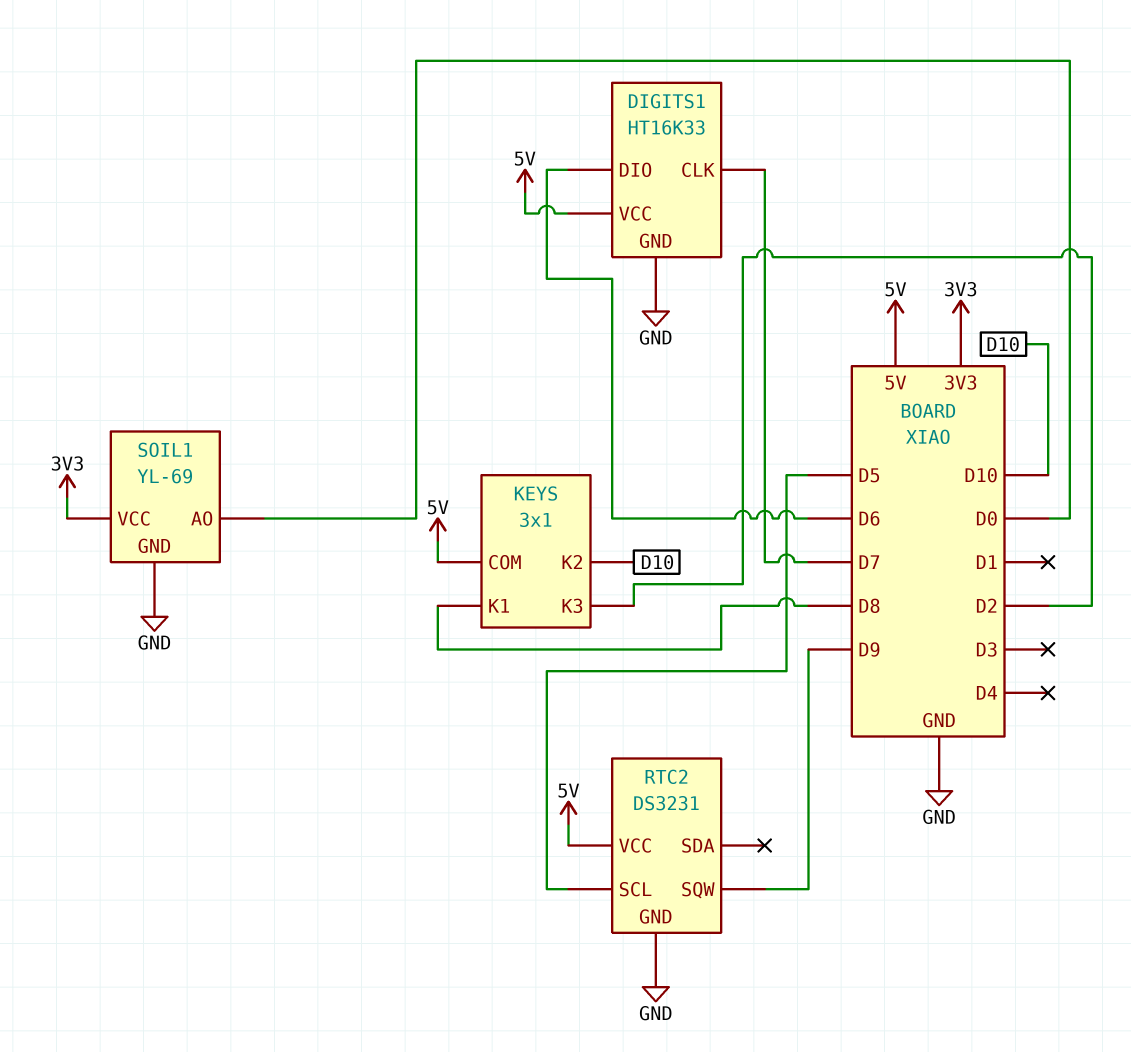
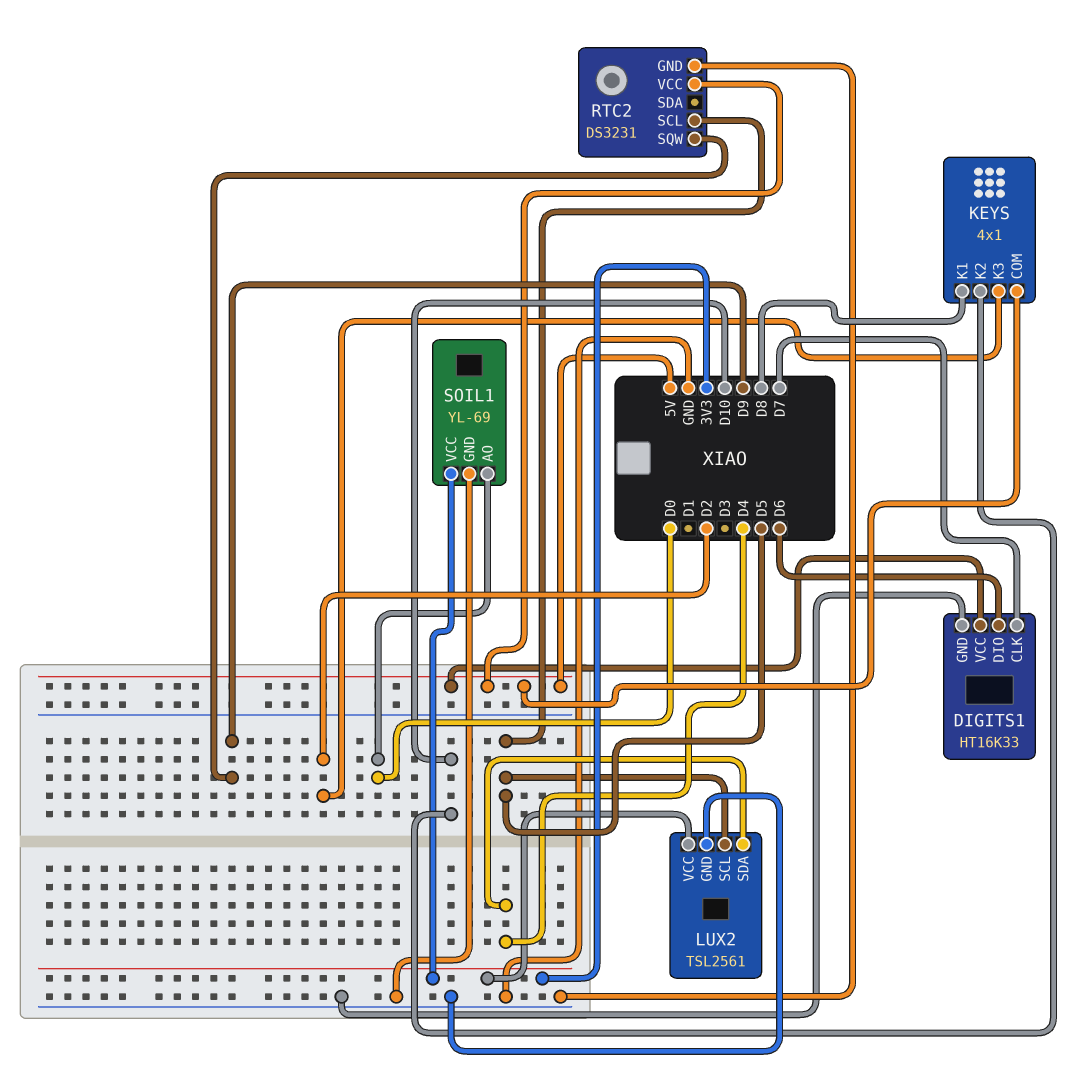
KEYS: 3x1 -> 4x1
LUX2: none -> TSL2561
LUX2 pin GND: none -> GND
LUX2 pin SCL: none -> D5
LUX2 pin SDA: none -> D4
LUX2 pin VCC: none -> 3V3

